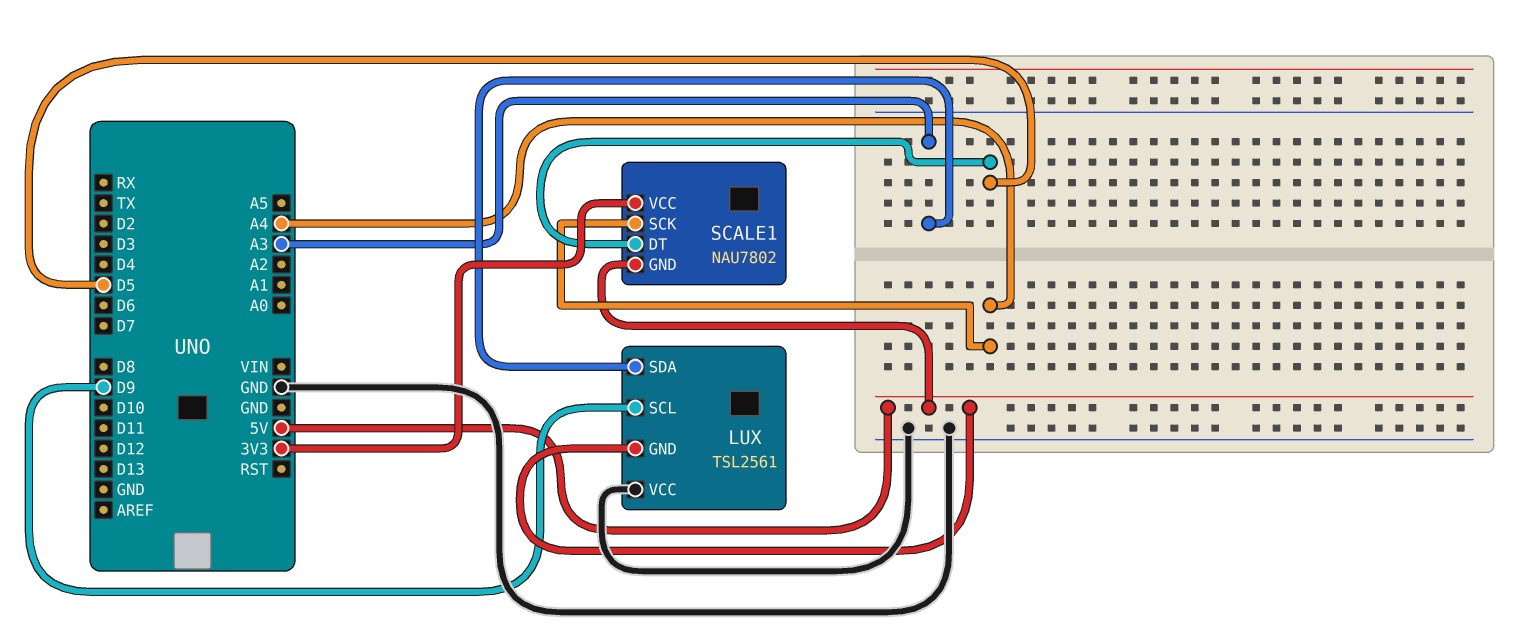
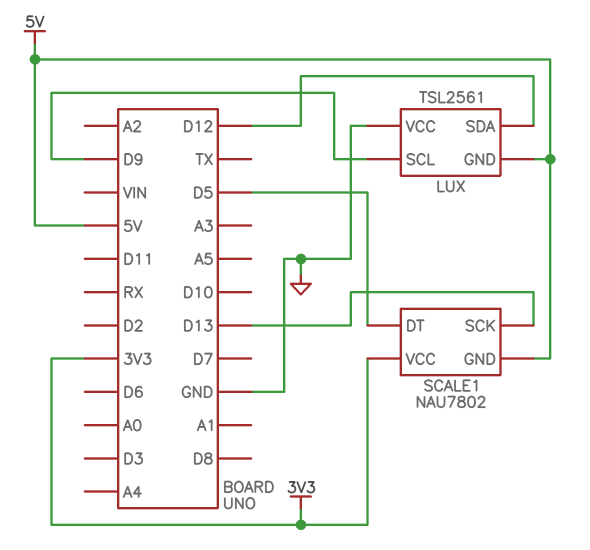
LUX pin SDA: A3 -> D12
SCALE1 pin SCK: A4 -> D13

